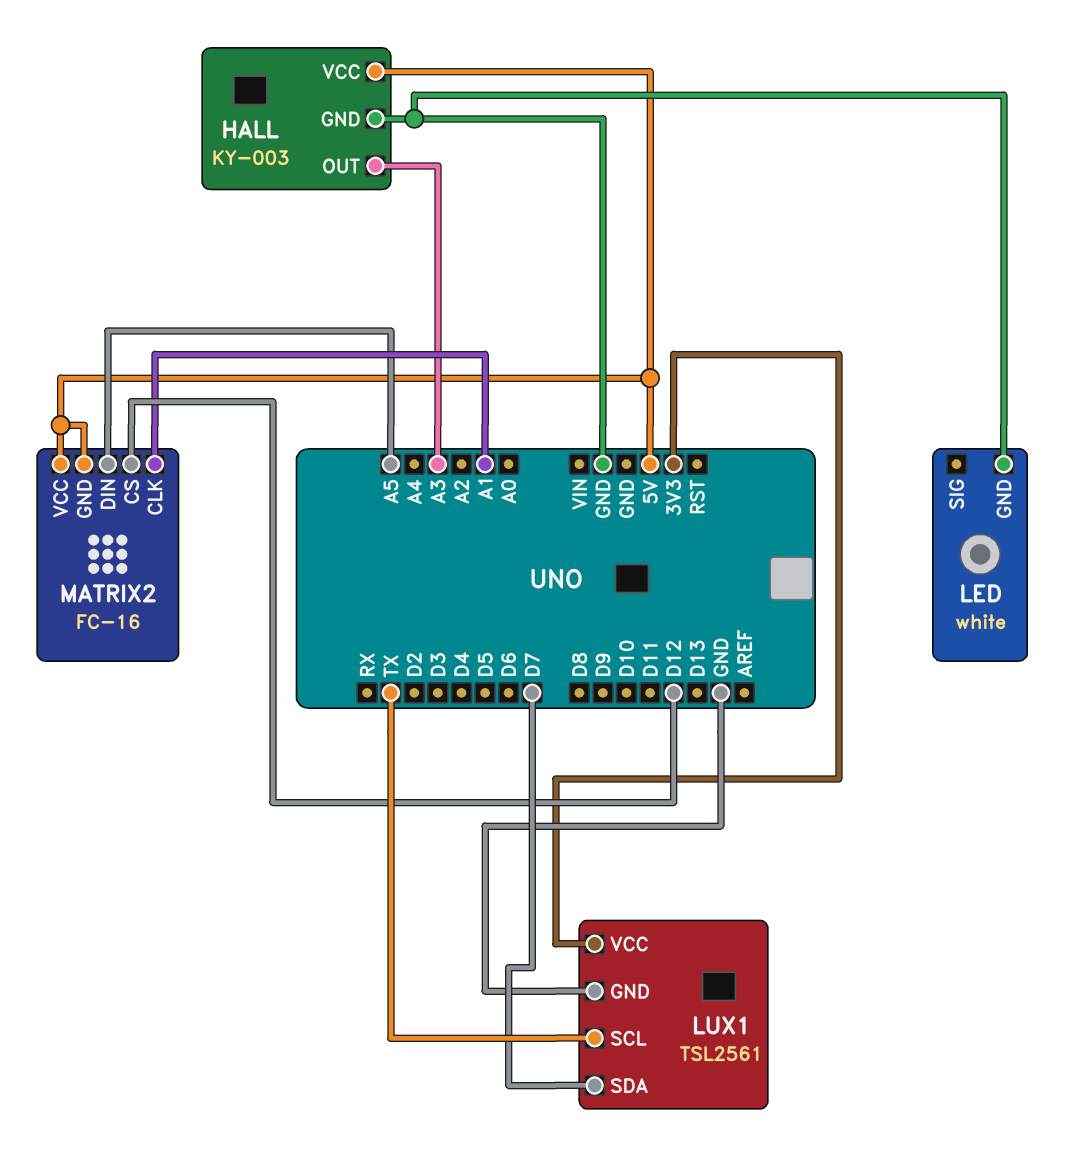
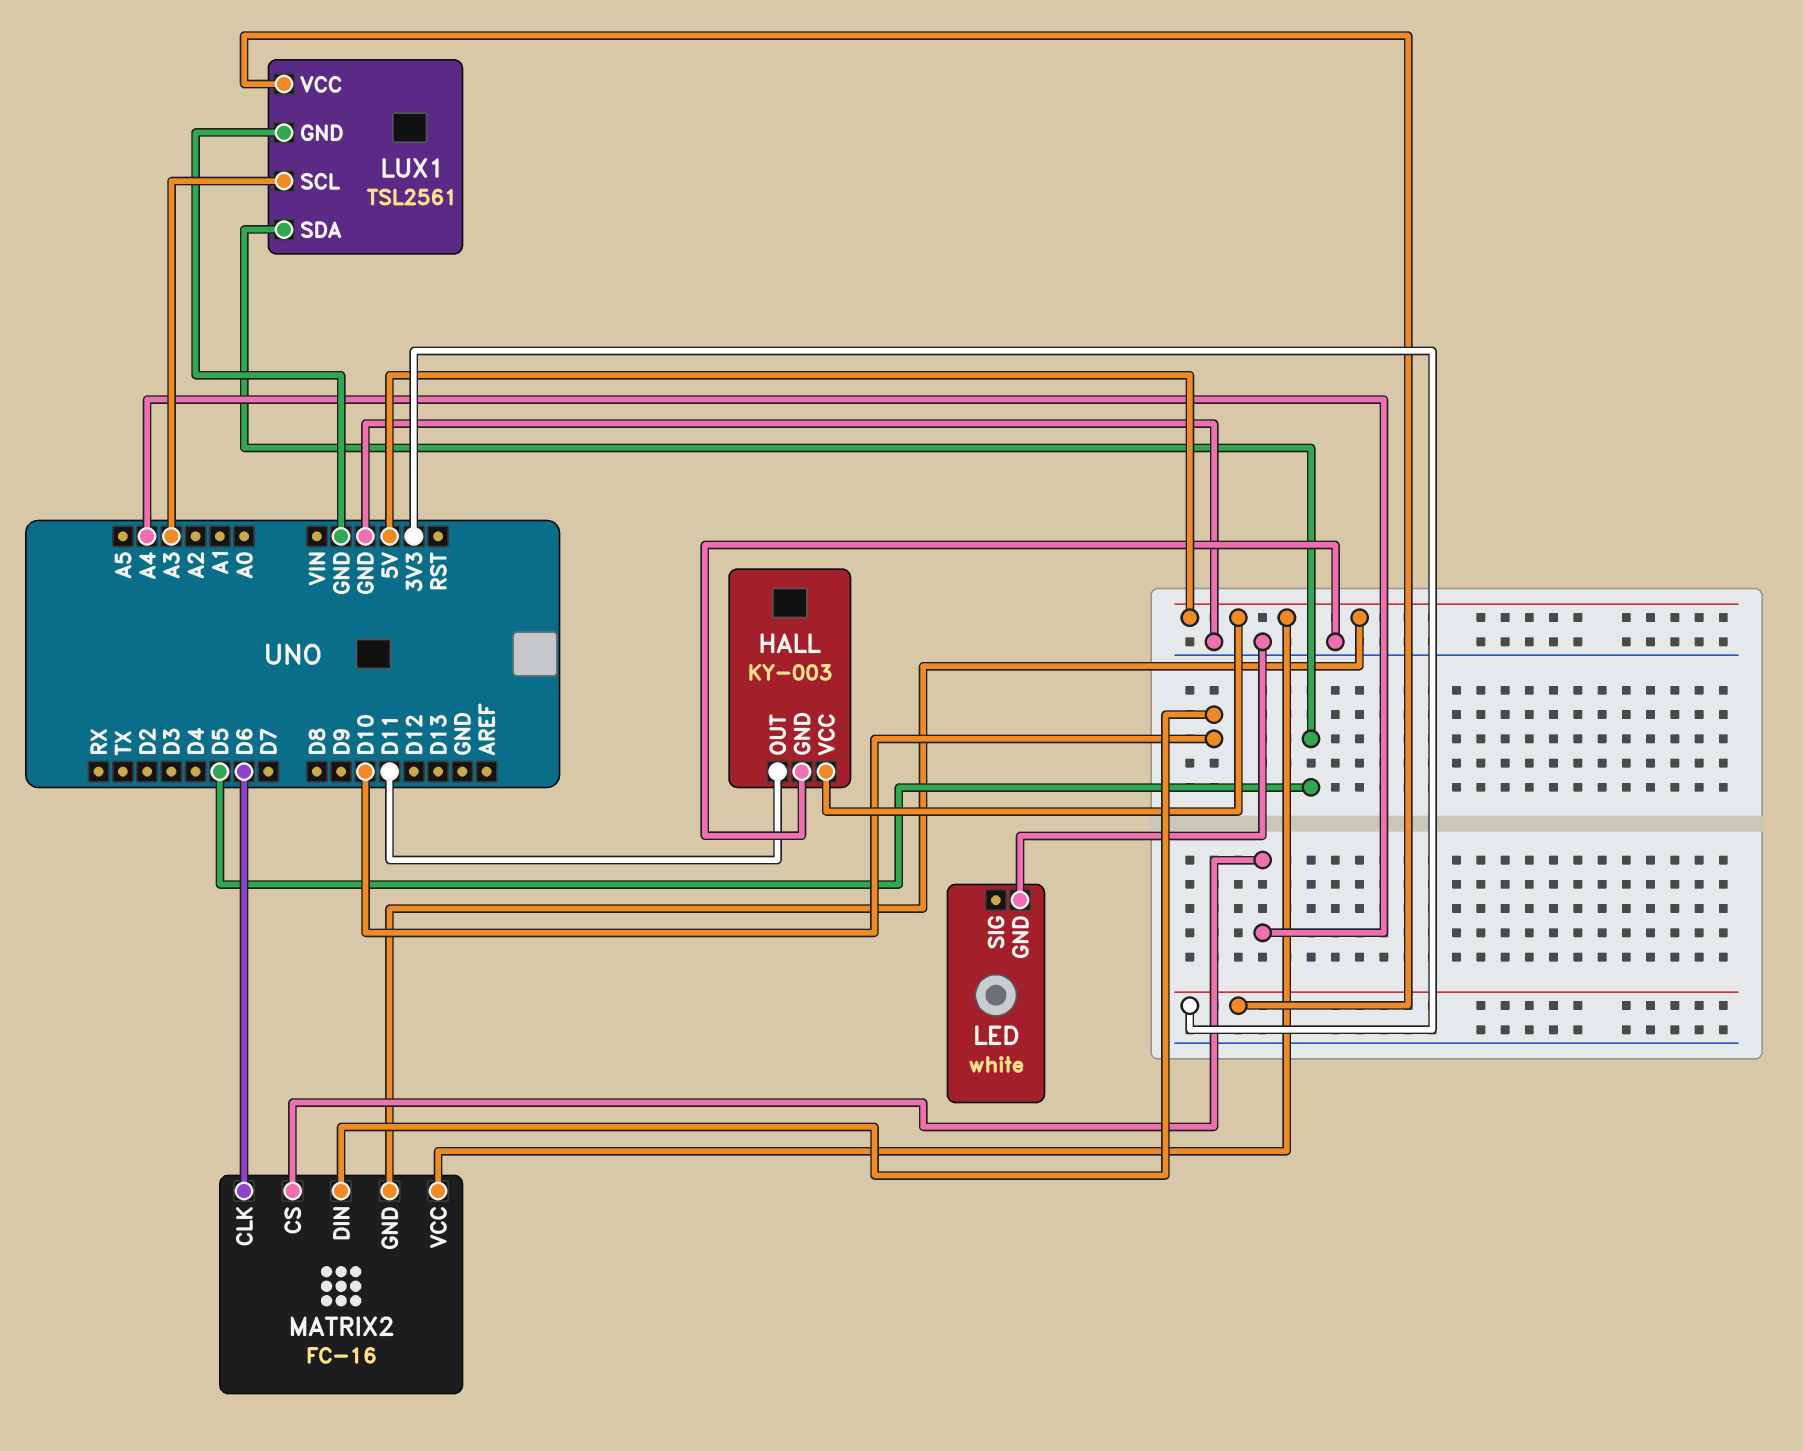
HALL pin OUT: A3 -> D11
LUX1 pin SCL: TX -> A3
LUX1 pin SDA: D7 -> D5
MATRIX2 pin CLK: A1 -> D6
MATRIX2 pin CS: D12 -> A4
MATRIX2 pin DIN: A5 -> D10

